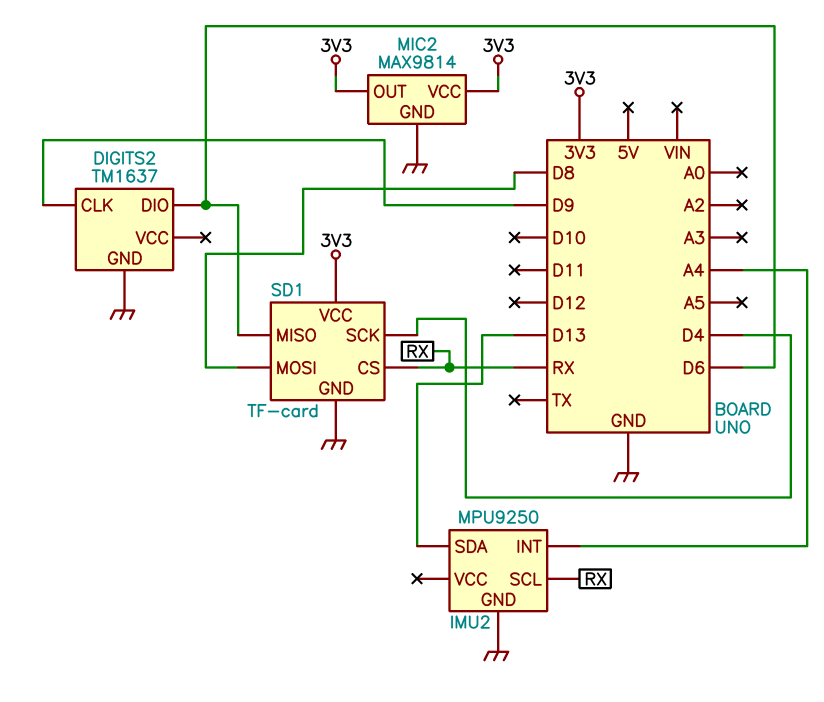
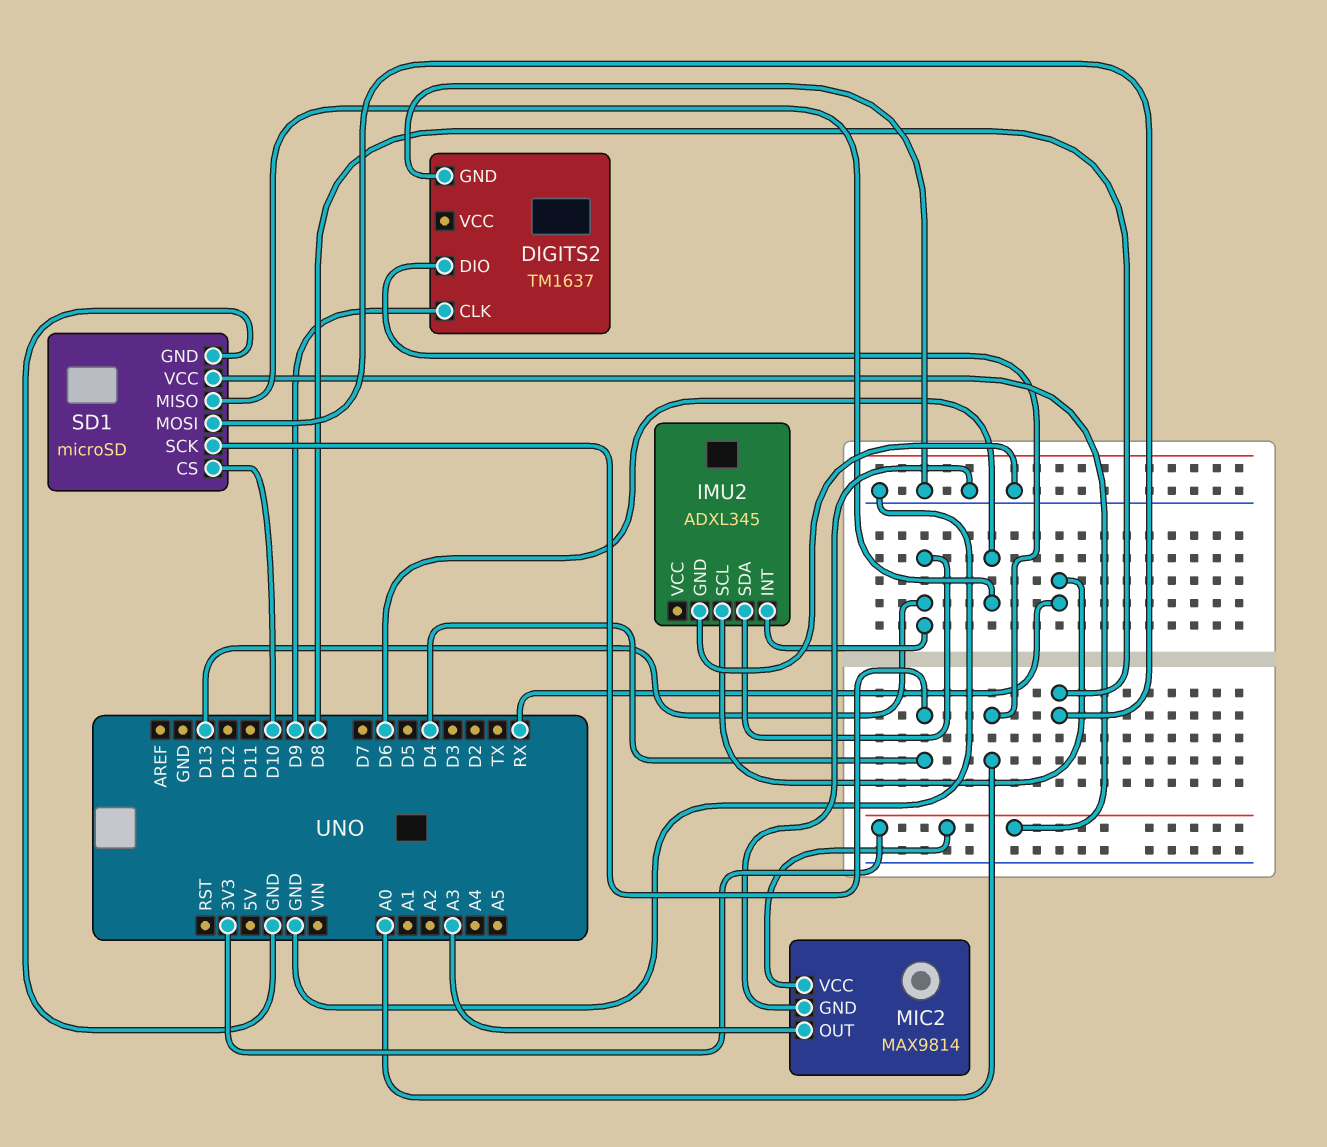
DIGITS2 pin DIO: D6 -> A0
IMU2: MPU9250 -> ADXL345
IMU2 pin INT: A4 -> D13
MIC2 pin OUT: 3V3 -> A3
SD1: TF-card -> microSD
SD1 pin CS: RX -> D10

